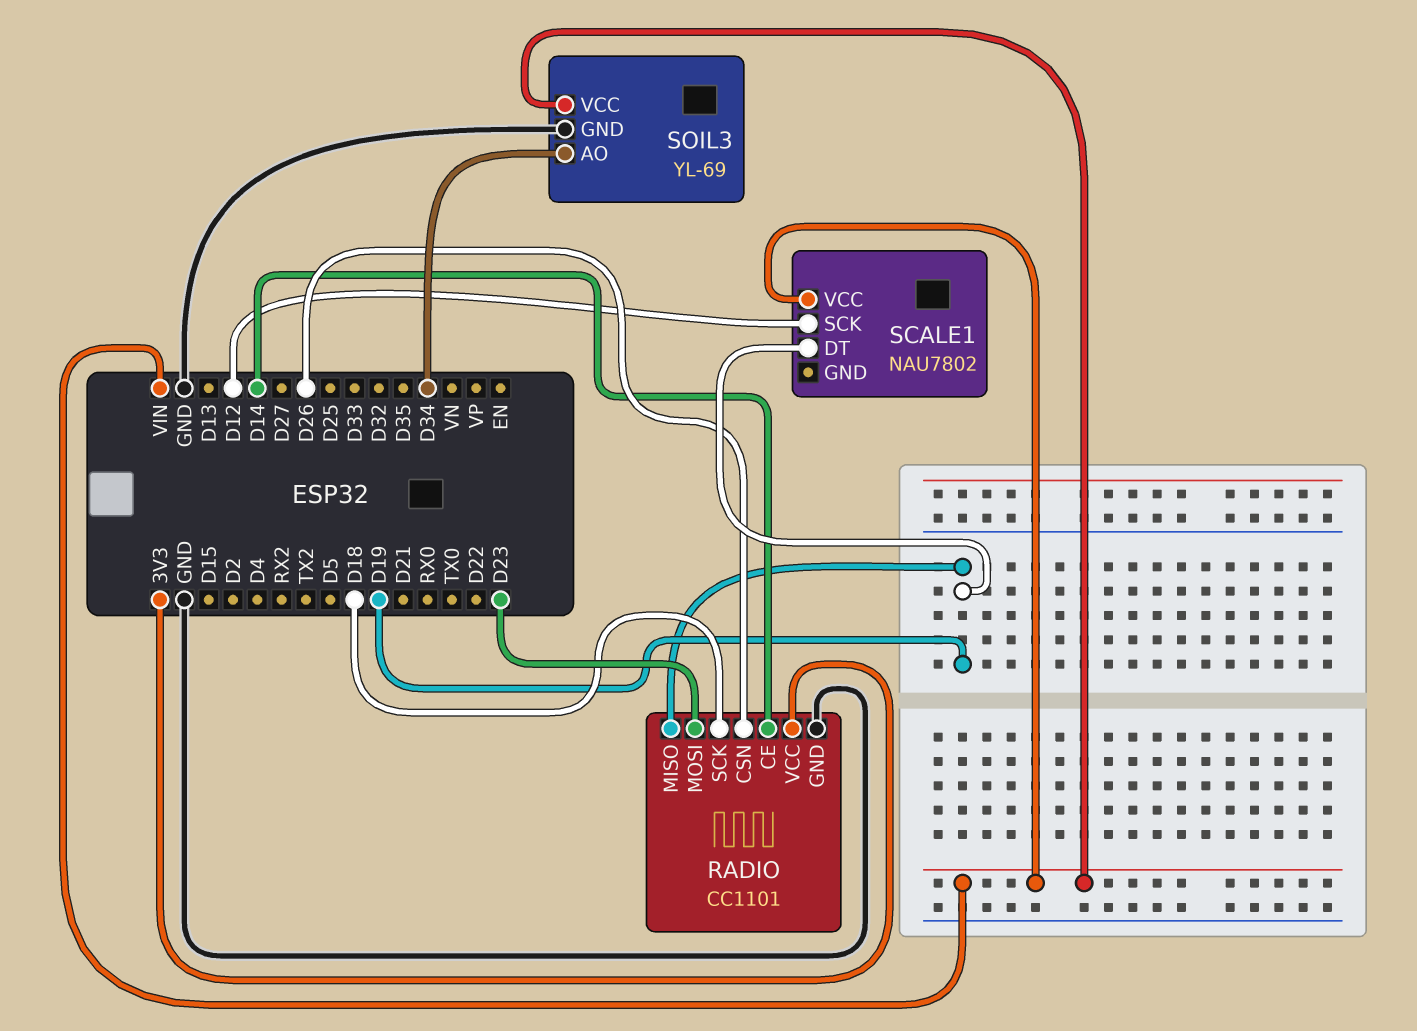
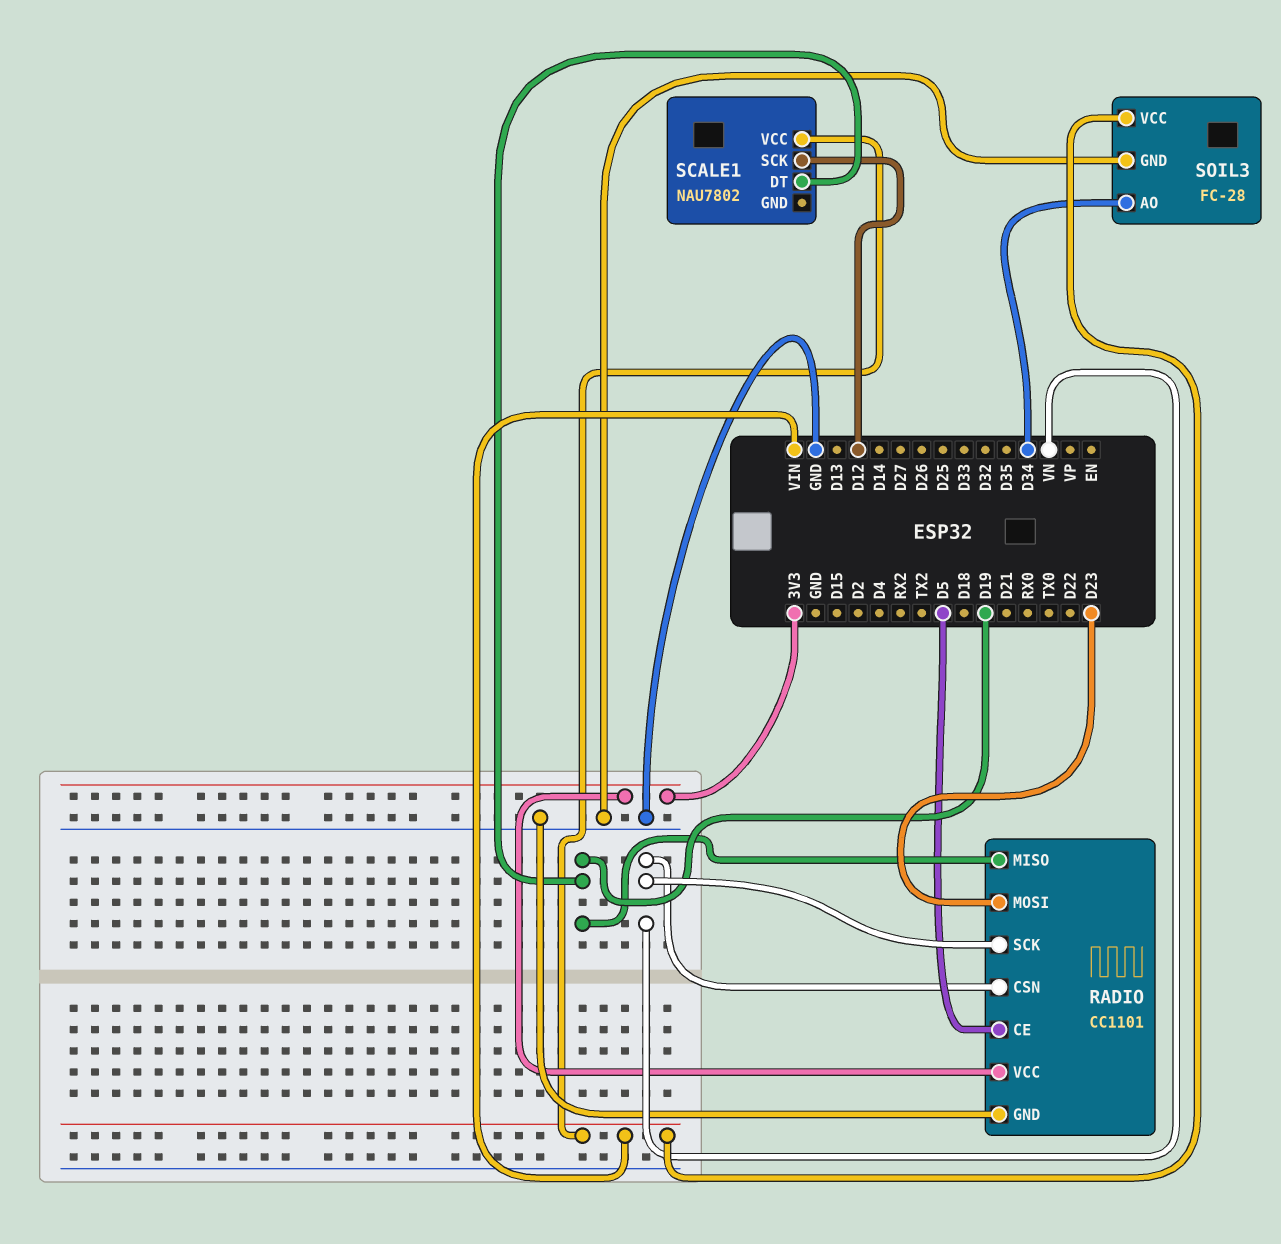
RADIO pin CE: D14 -> D5
RADIO pin CSN: D26 -> VN
RADIO pin SCK: D18 -> VN
SOIL3: YL-69 -> FC-28

